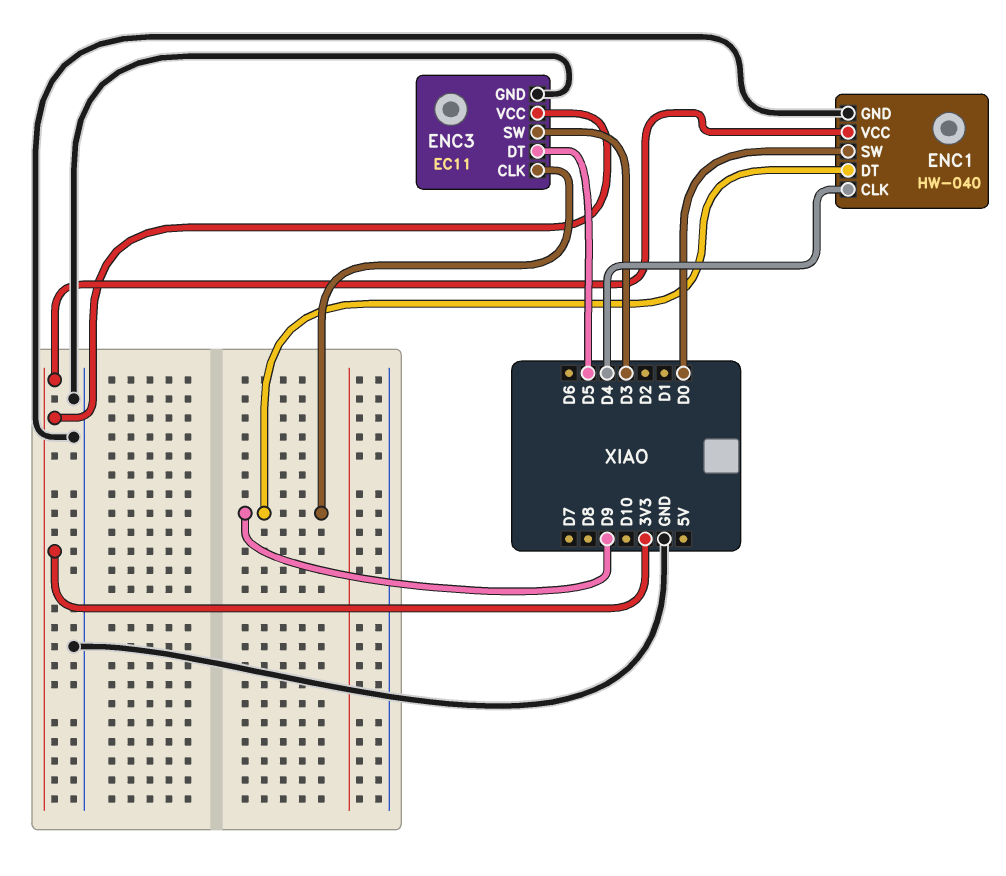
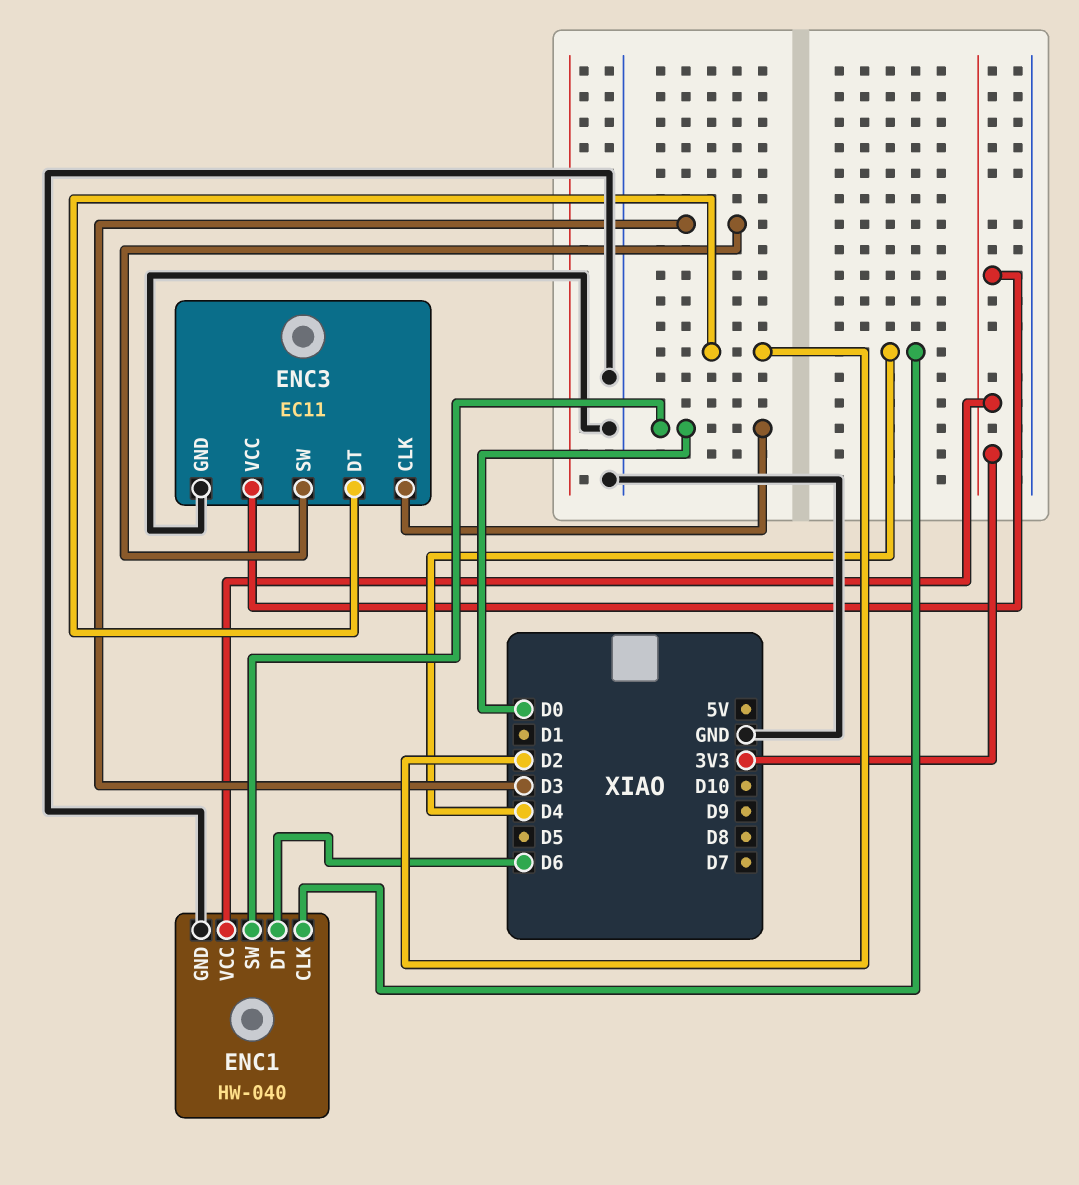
ENC1 pin DT: D9 -> D6
ENC3 pin CLK: D9 -> D0
ENC3 pin DT: D5 -> D2

